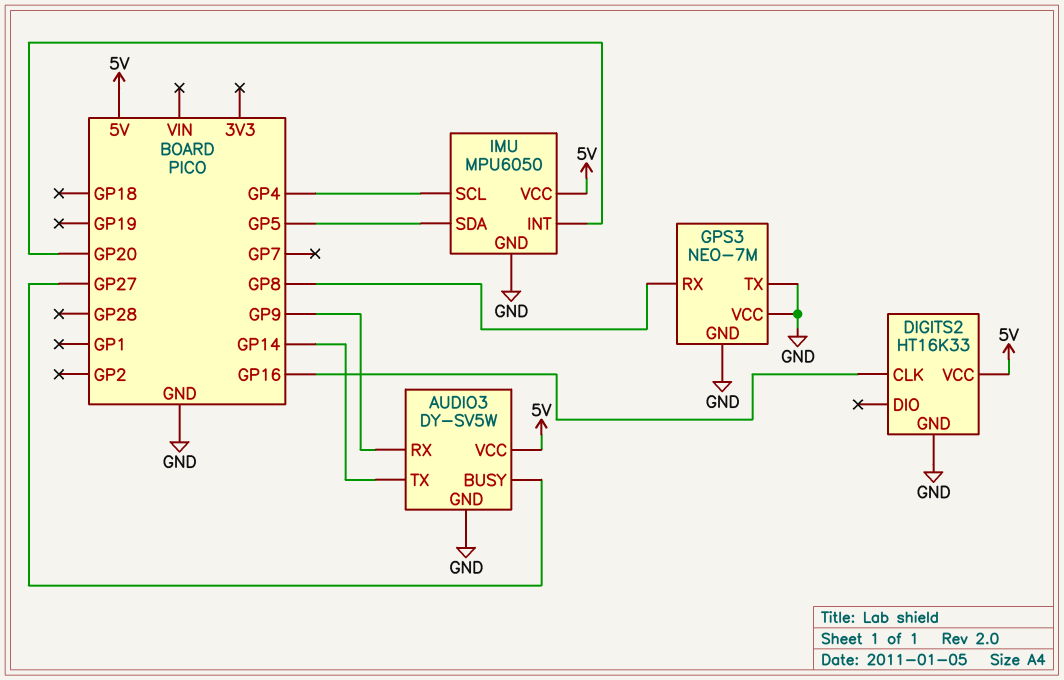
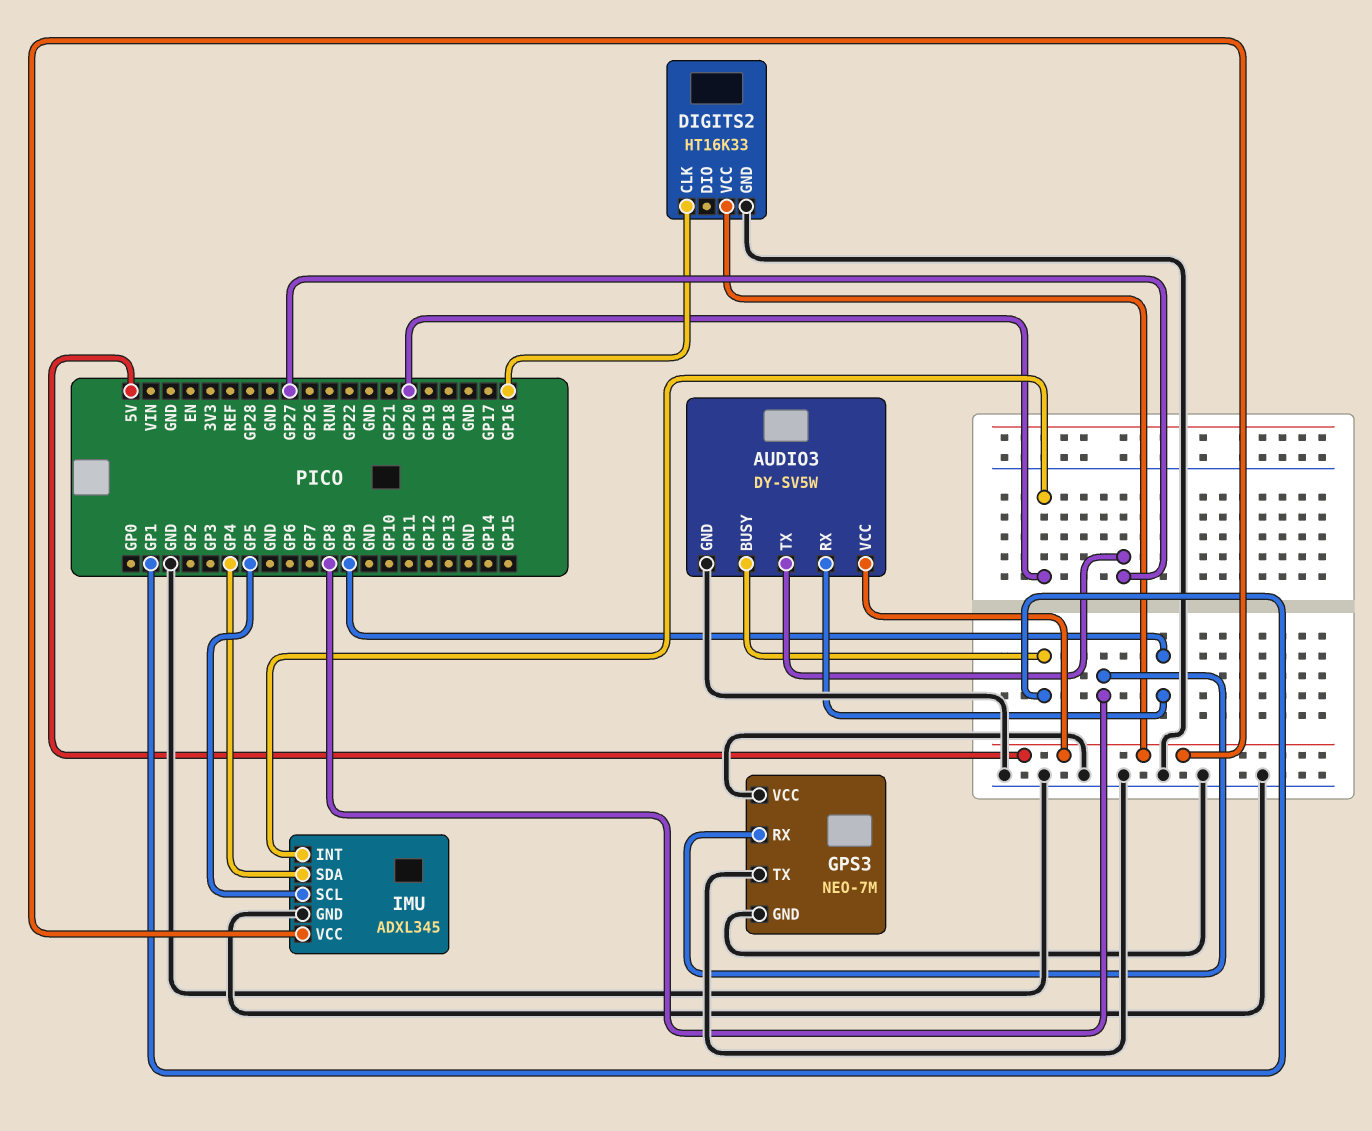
AUDIO3 pin BUSY: GP27 -> GP1
AUDIO3 pin TX: GP14 -> GP27
IMU: MPU6050 -> ADXL345
IMU pin SCL: GP4 -> GP5
IMU pin SDA: GP5 -> GP4

